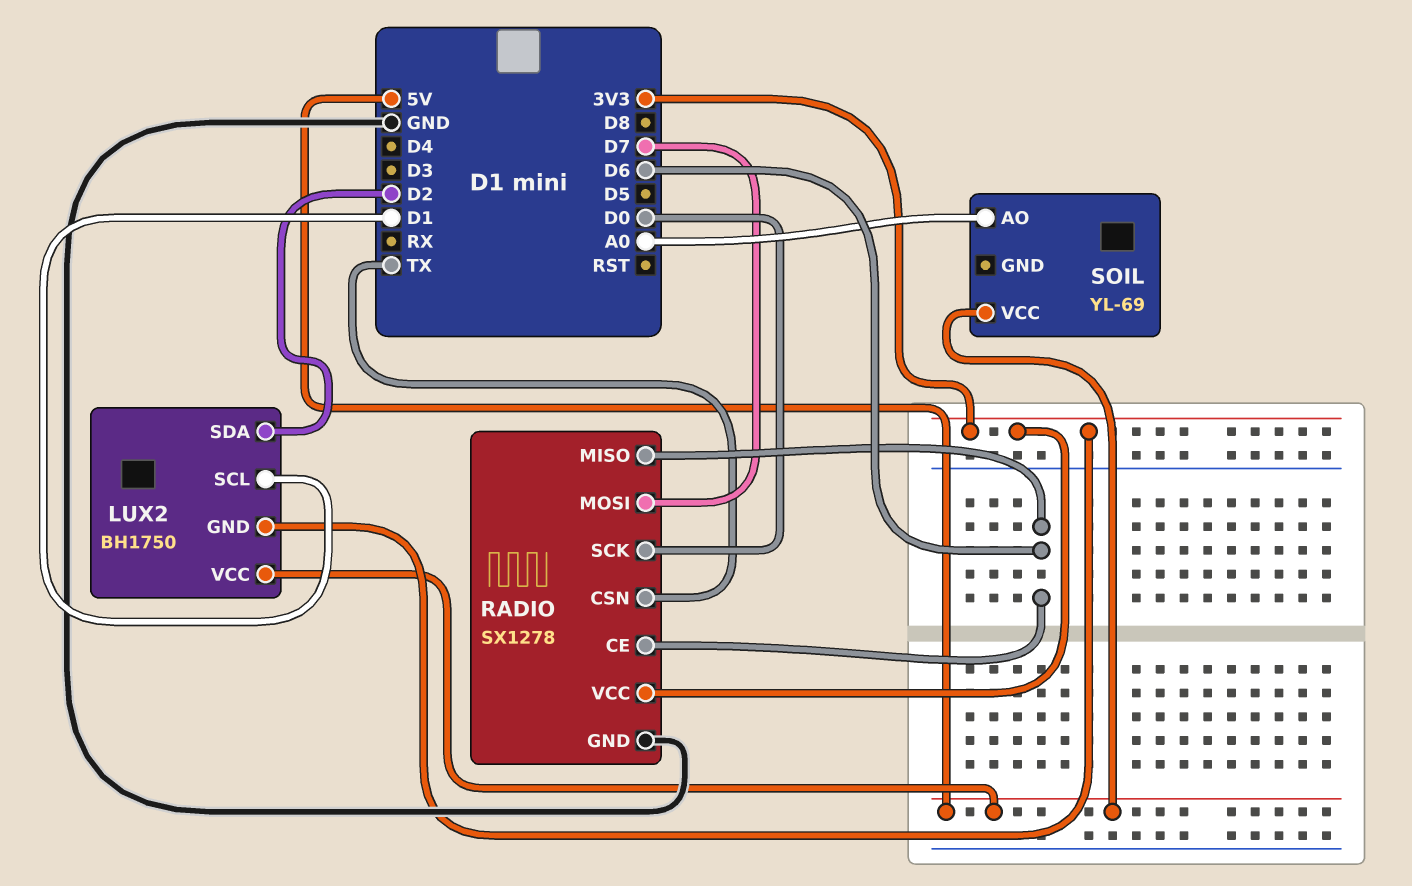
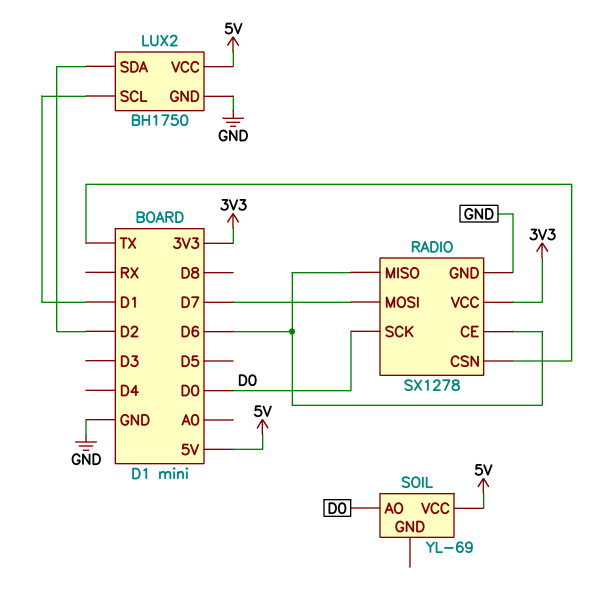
LUX2 pin GND: 3V3 -> GND
SOIL pin AO: A0 -> D0

